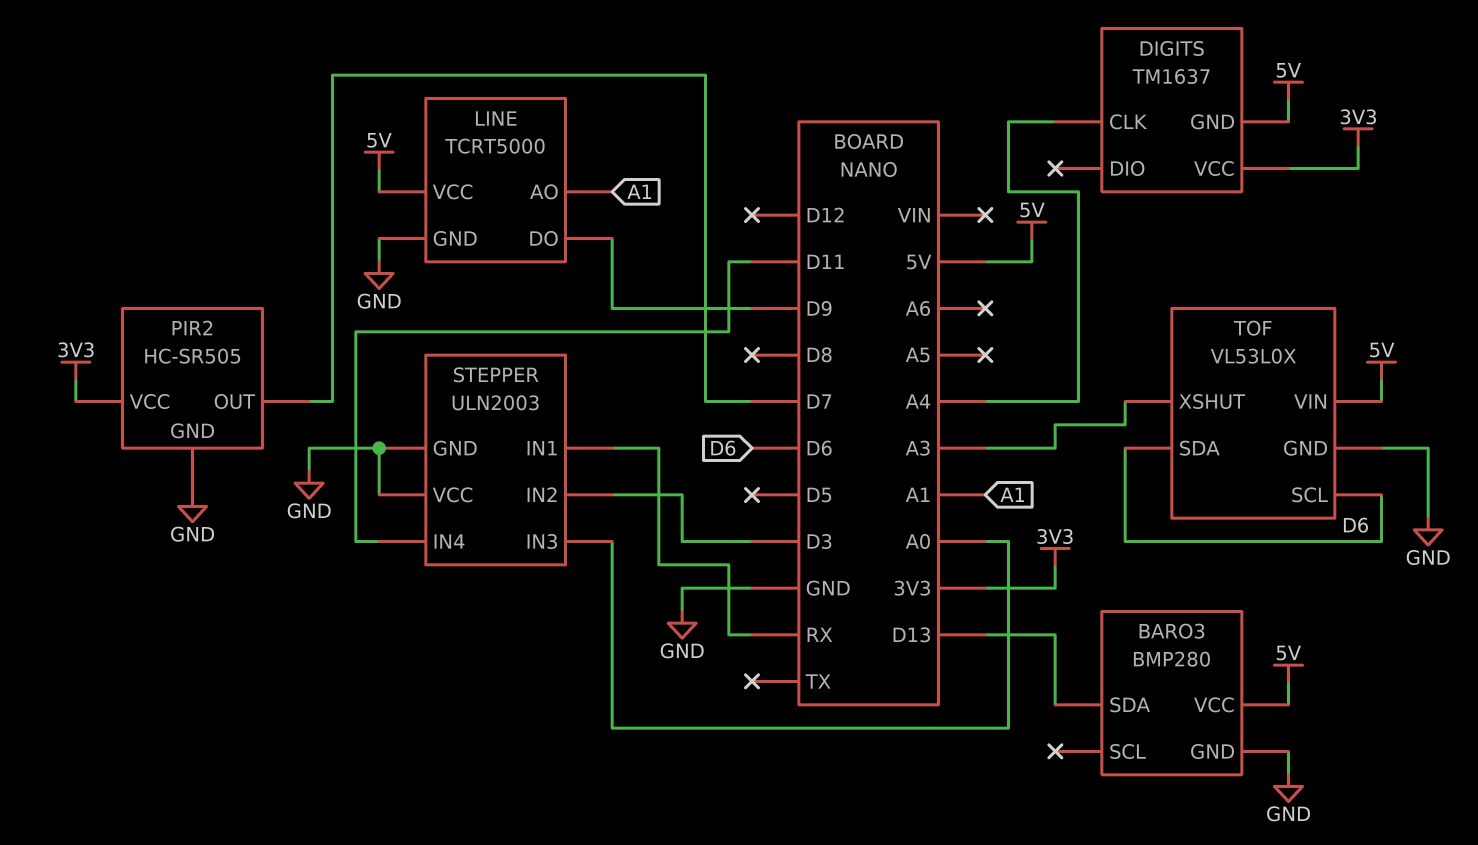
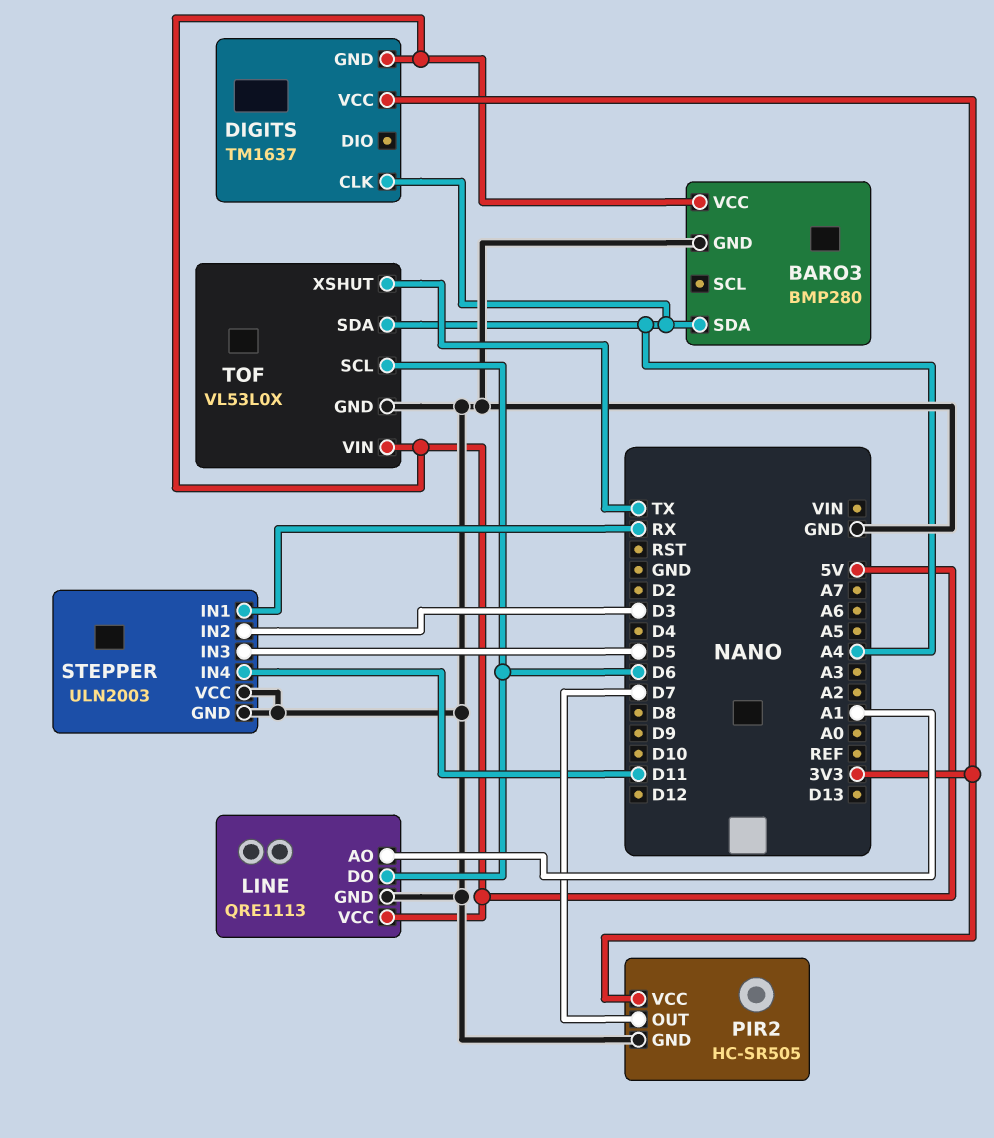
BARO3 pin SDA: D13 -> A4
LINE: TCRT5000 -> QRE1113
LINE pin DO: D9 -> D6
STEPPER pin IN3: A0 -> D5
TOF pin SDA: D6 -> A4
TOF pin XSHUT: A3 -> TX

